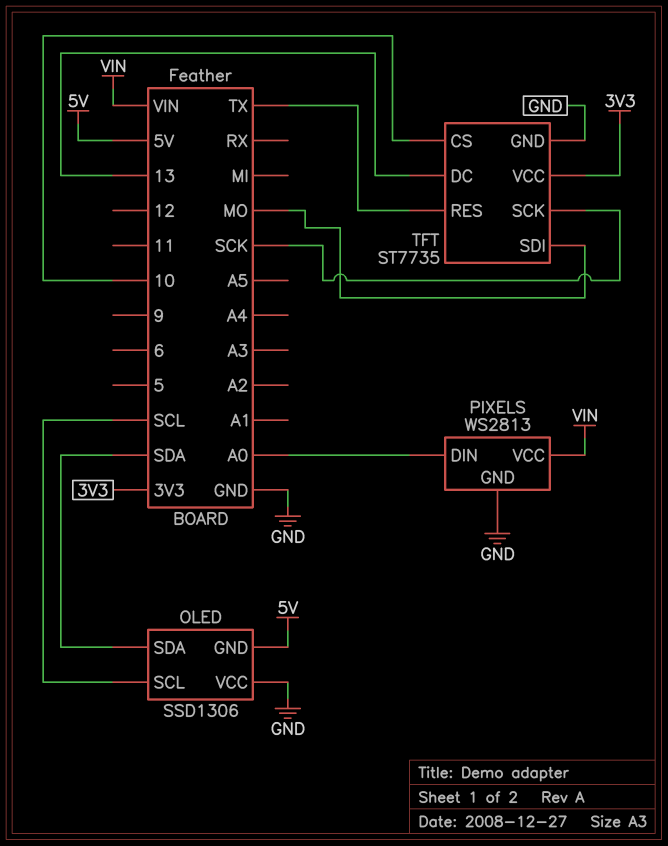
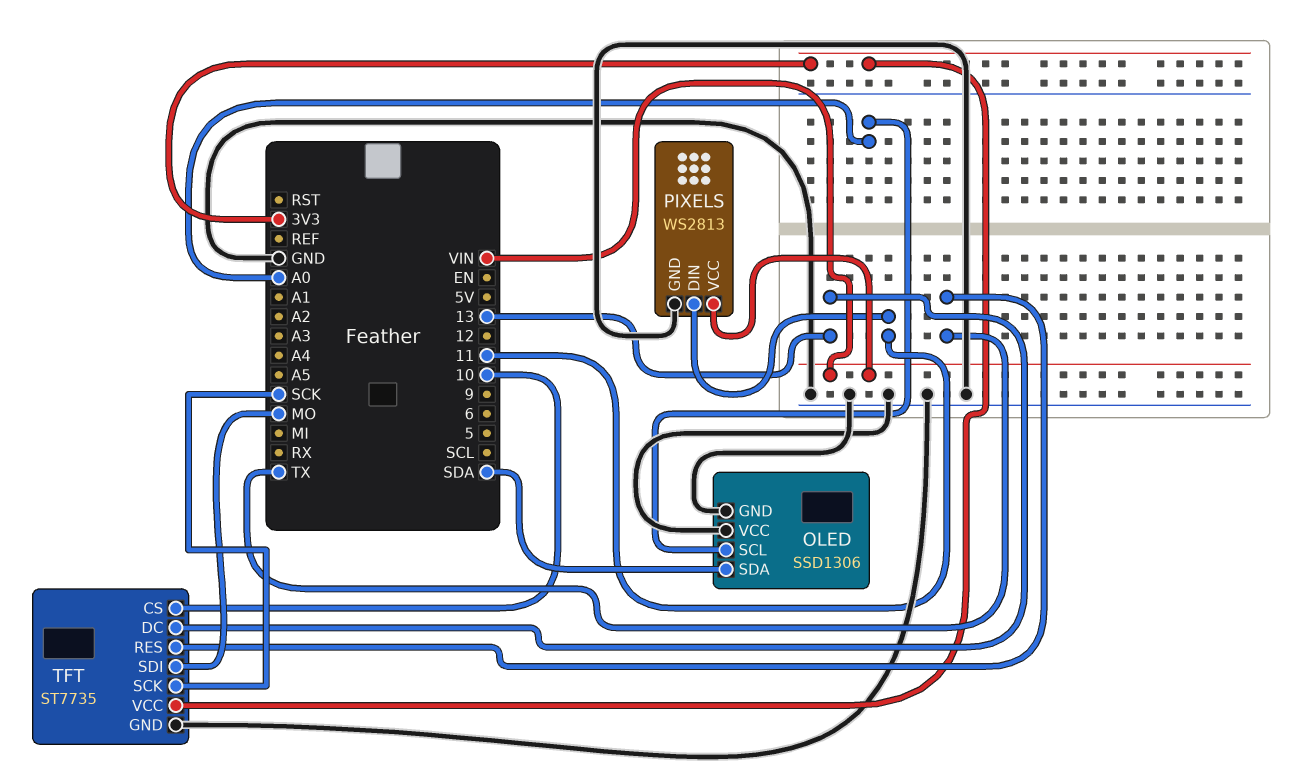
OLED pin GND: 5V -> GND
OLED pin SCL: SCL -> A0
PIXELS pin DIN: A0 -> 11

